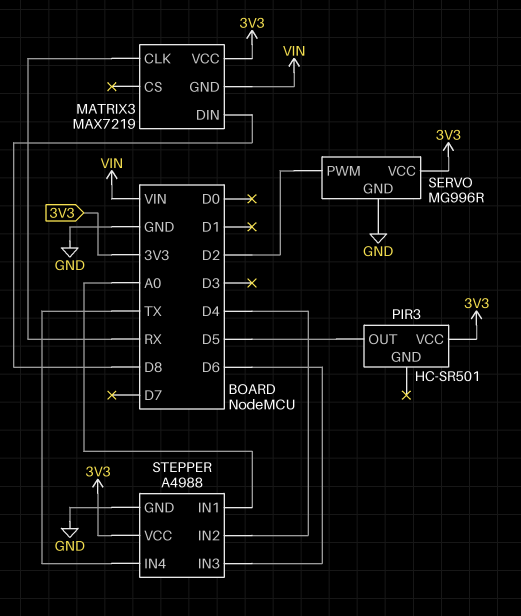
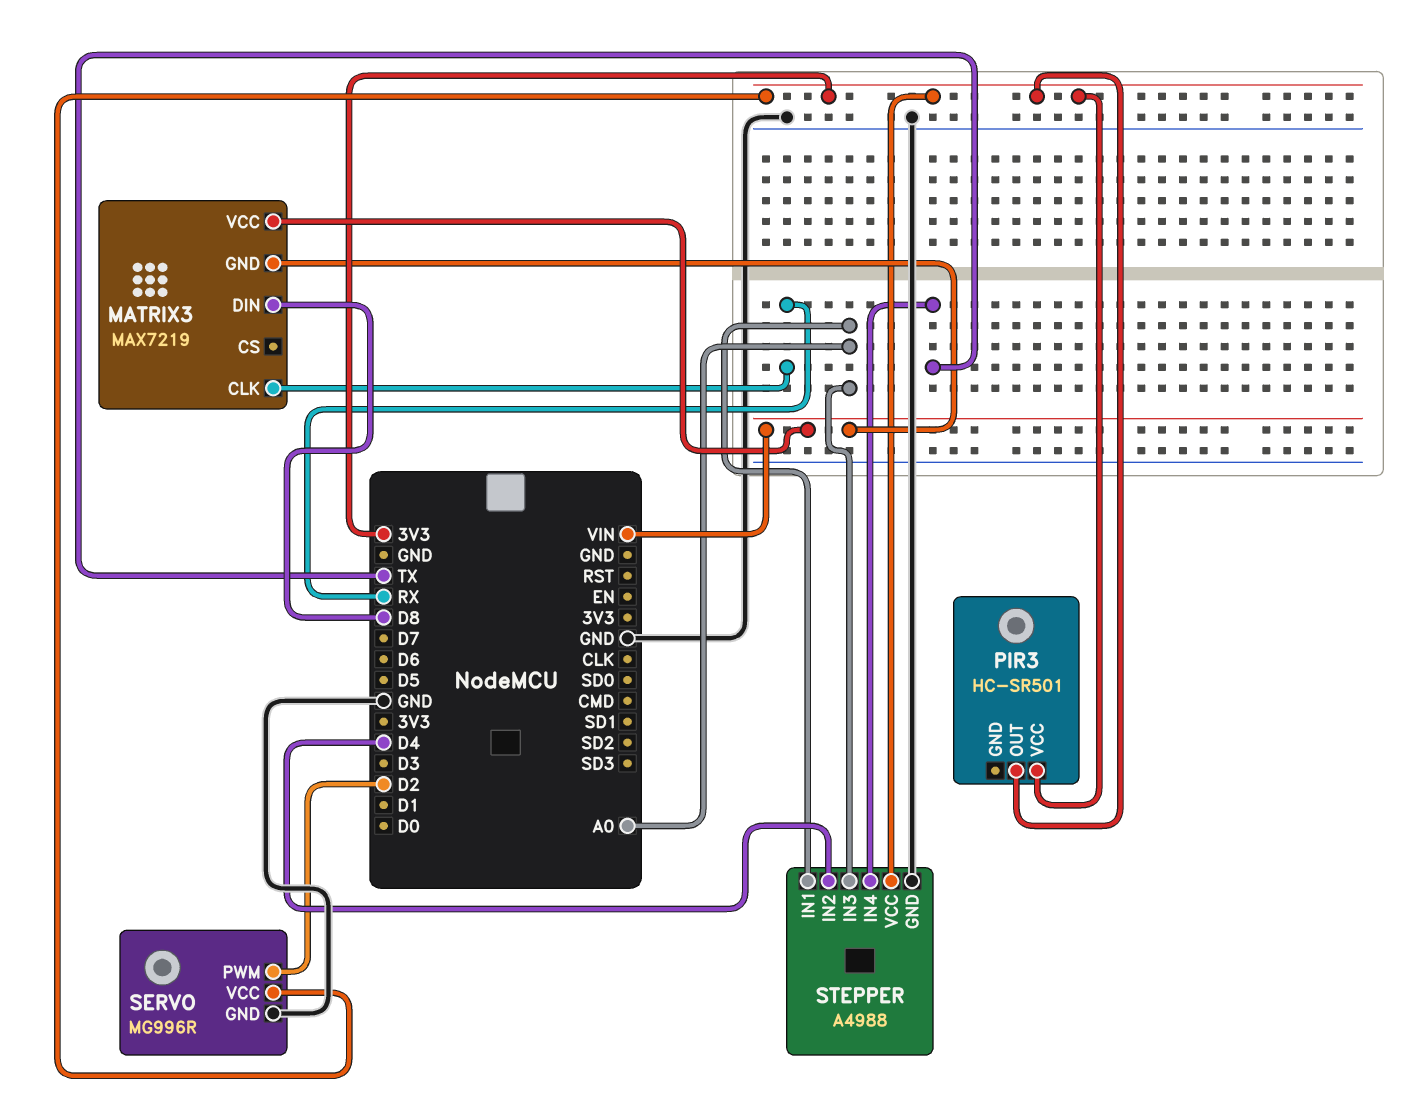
MATRIX3 pin VCC: 3V3 -> VIN
PIR3 pin OUT: D5 -> 3V3
STEPPER pin IN3: D6 -> A0

